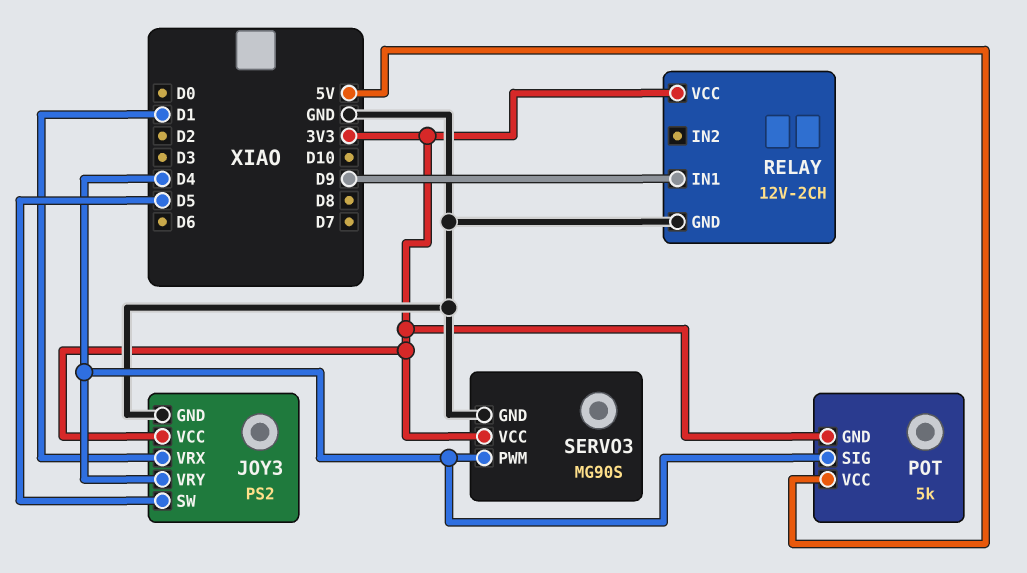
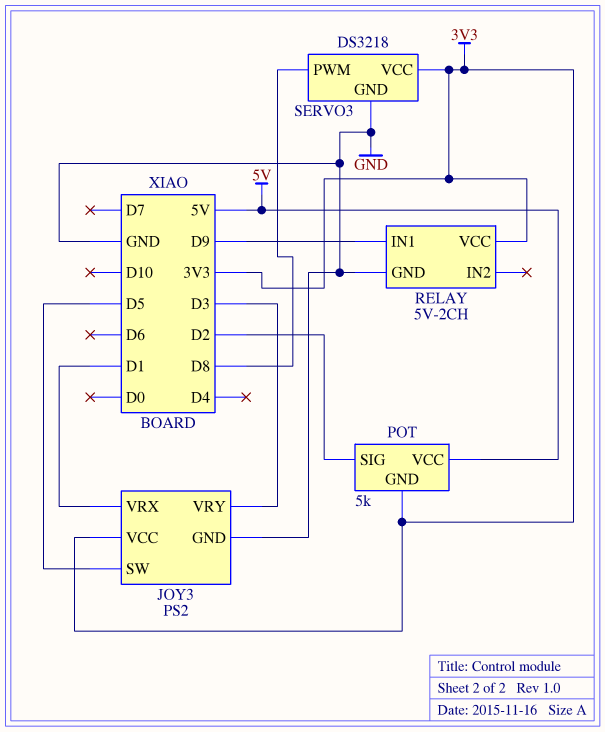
JOY3 pin VRY: D4 -> D3
POT pin SIG: D4 -> D2
RELAY: 12V-2CH -> 5V-2CH
SERVO3: MG90S -> DS3218
SERVO3 pin PWM: D4 -> D8

